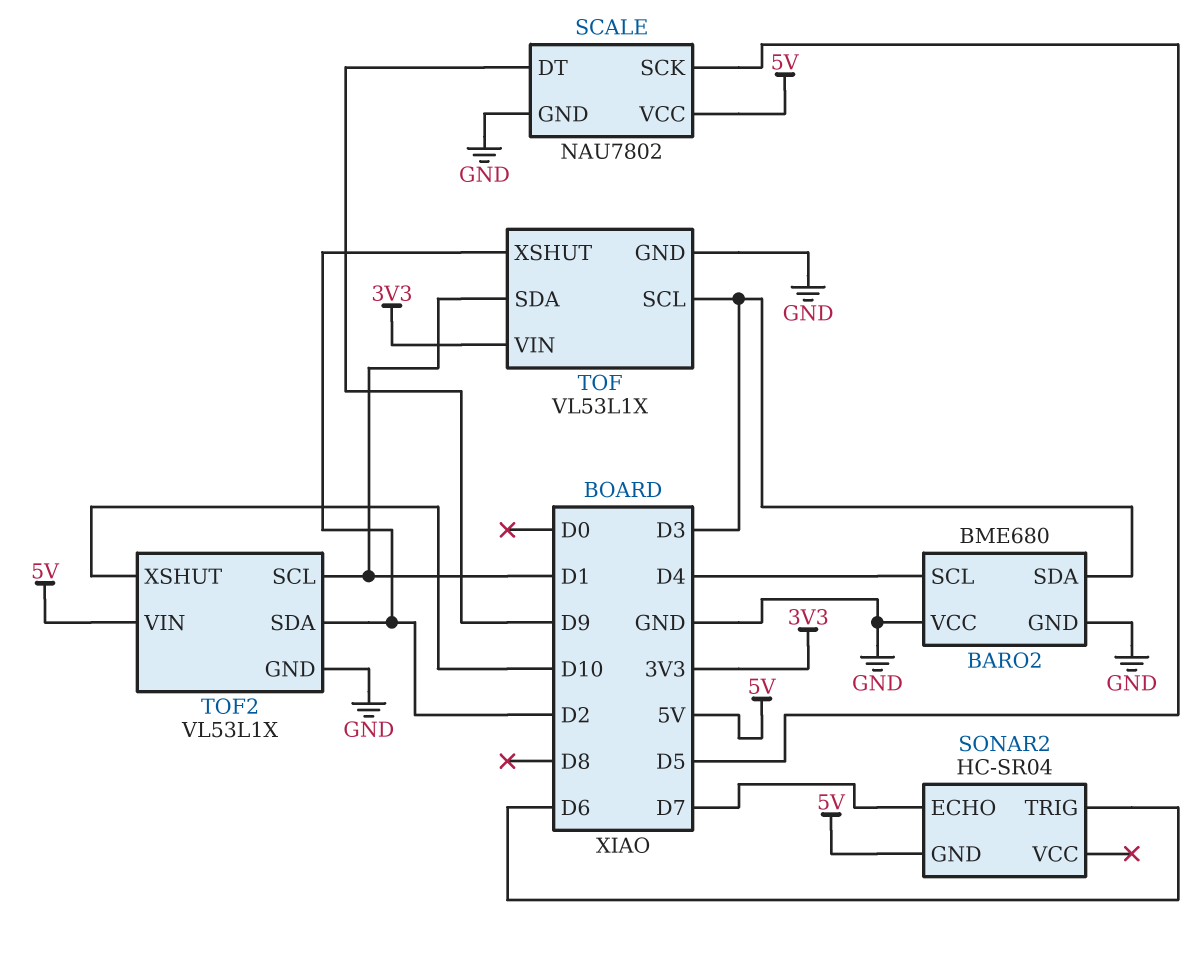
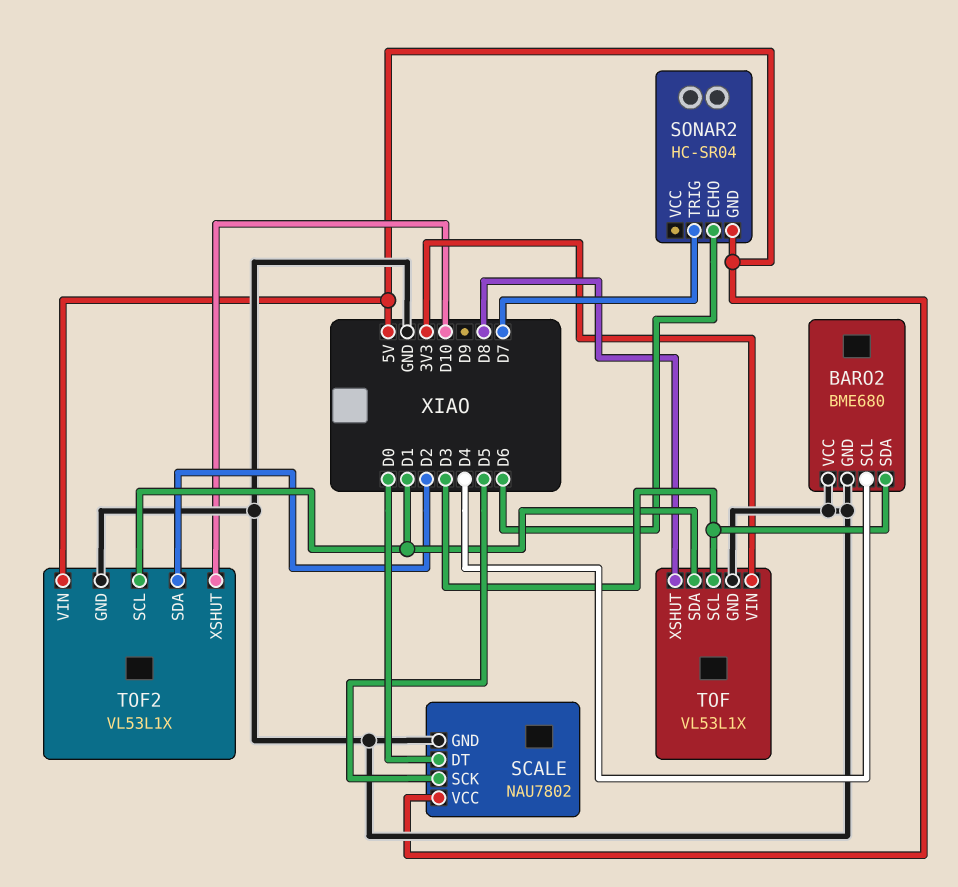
SCALE pin DT: D9 -> D0
SONAR2 pin ECHO: D7 -> D6
SONAR2 pin TRIG: D6 -> D7
TOF pin XSHUT: D2 -> D8

